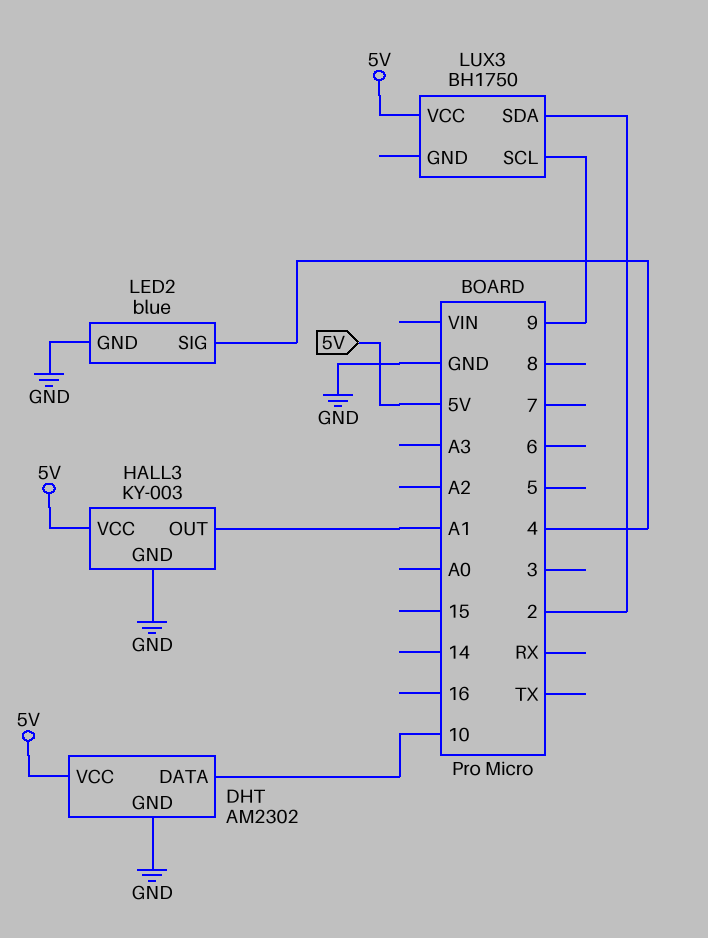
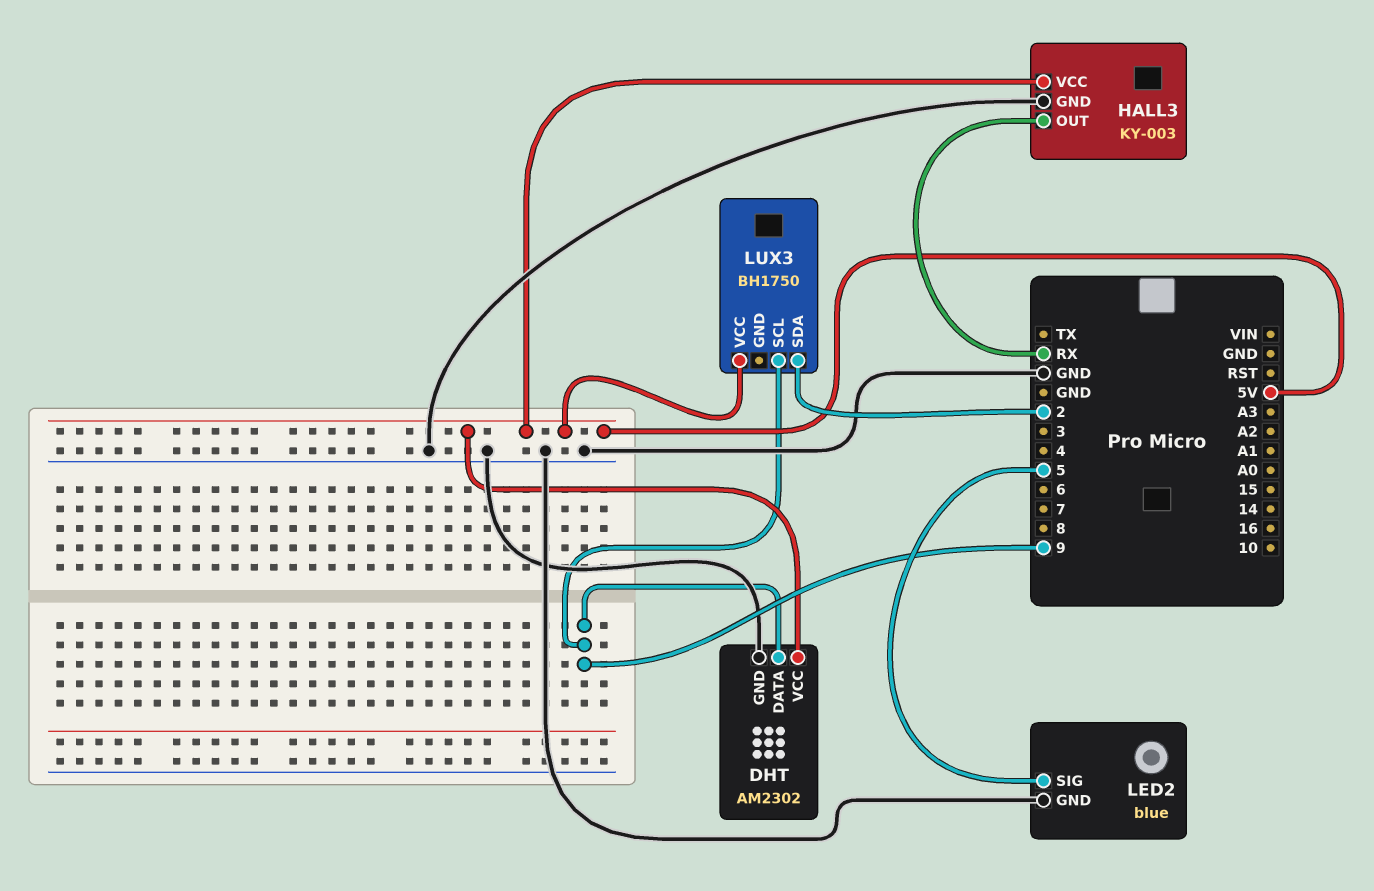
DHT pin DATA: 10 -> 9
HALL3 pin OUT: A1 -> RX
LED2 pin SIG: 4 -> 5

